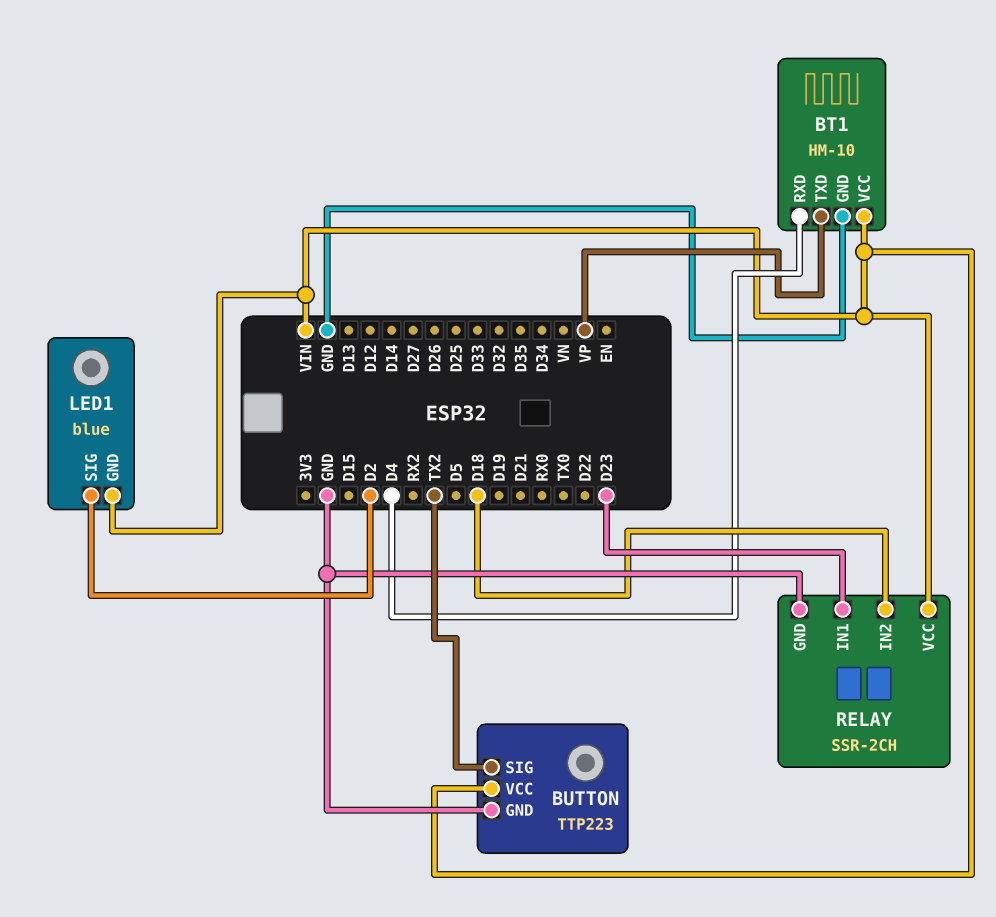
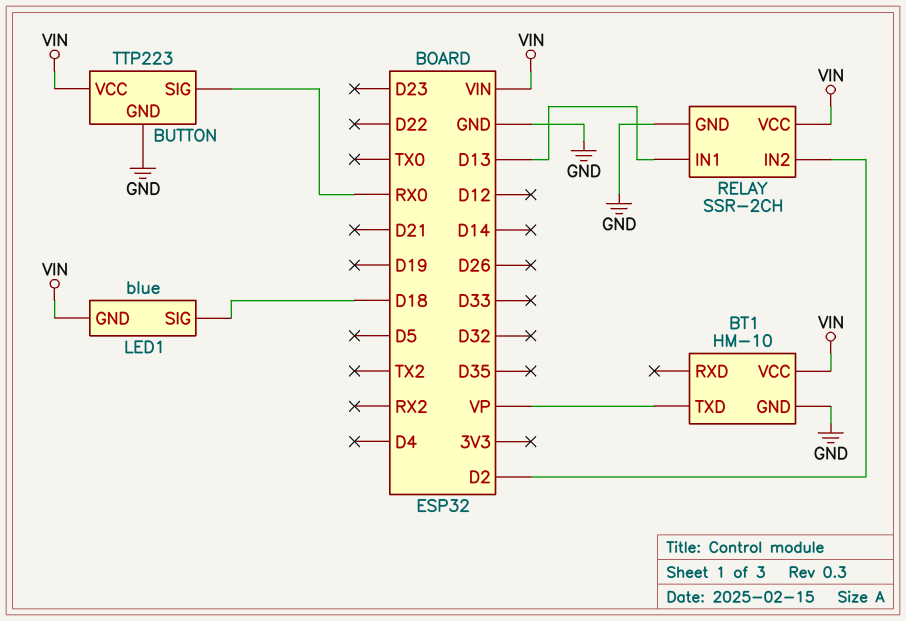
BT1 pin RXD: D4 -> none
BUTTON pin SIG: TX2 -> RX0
LED1 pin SIG: D2 -> D18
RELAY pin IN1: D23 -> D13
RELAY pin IN2: D18 -> D2

